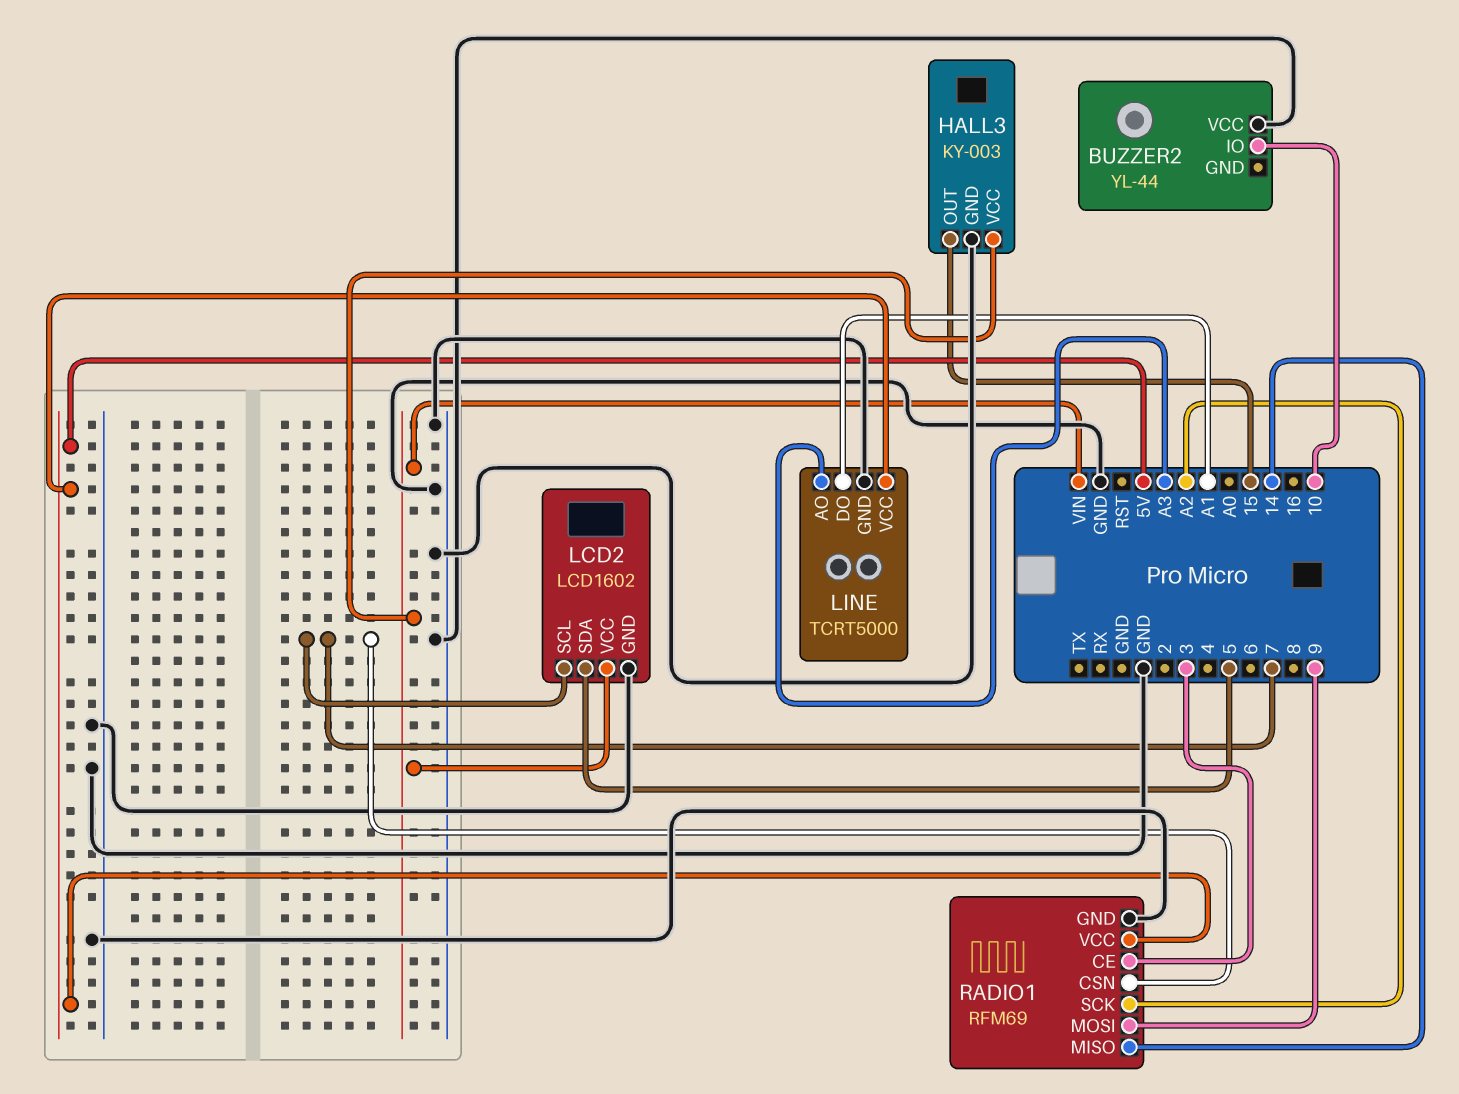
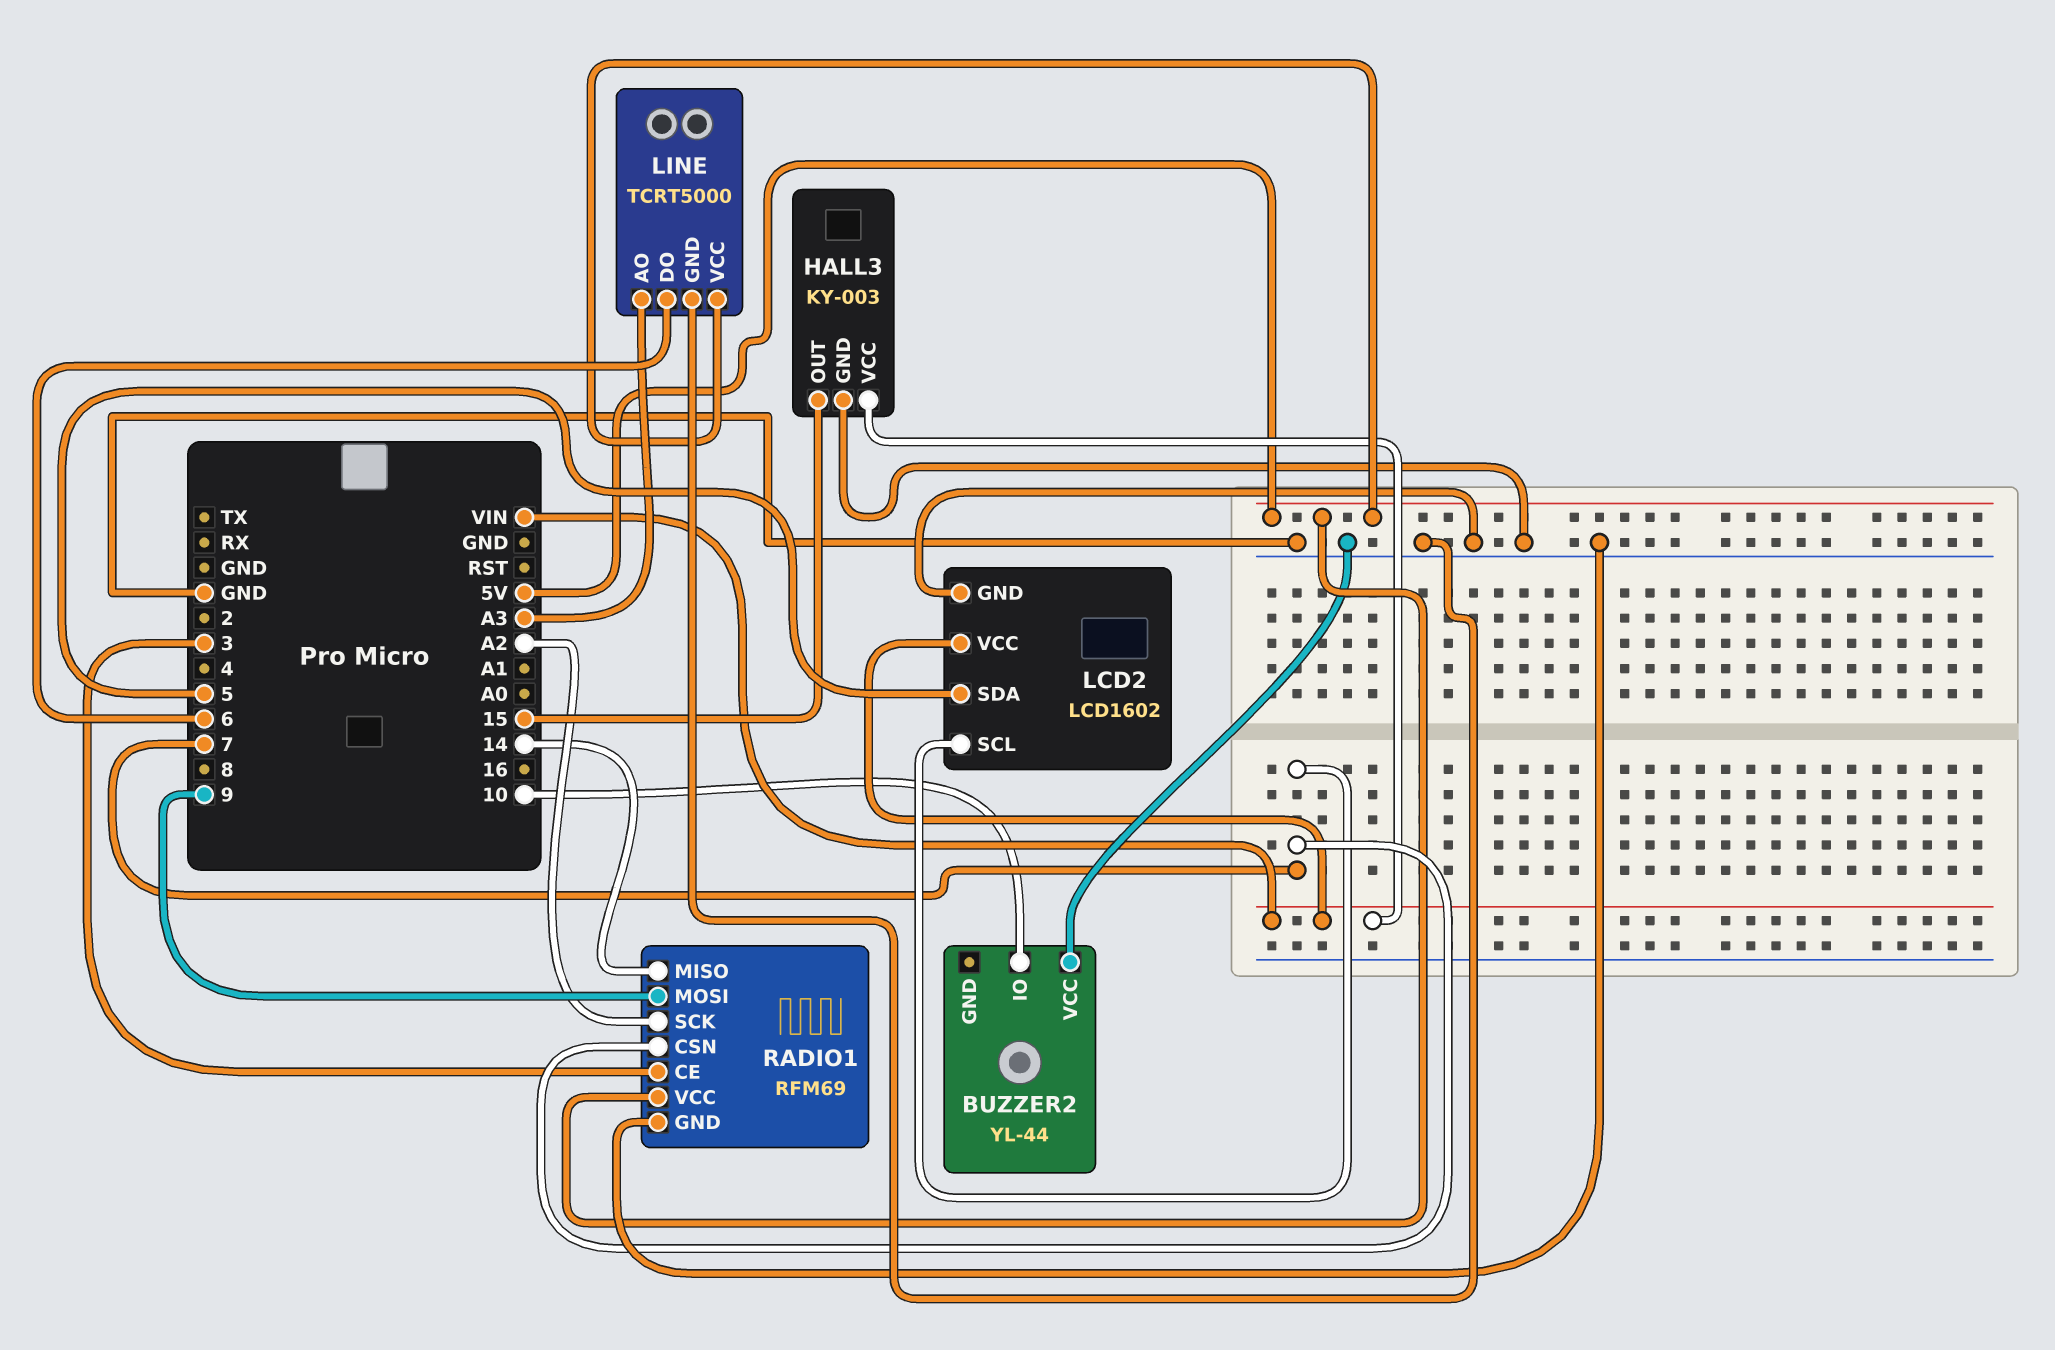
LINE pin DO: A1 -> 6

